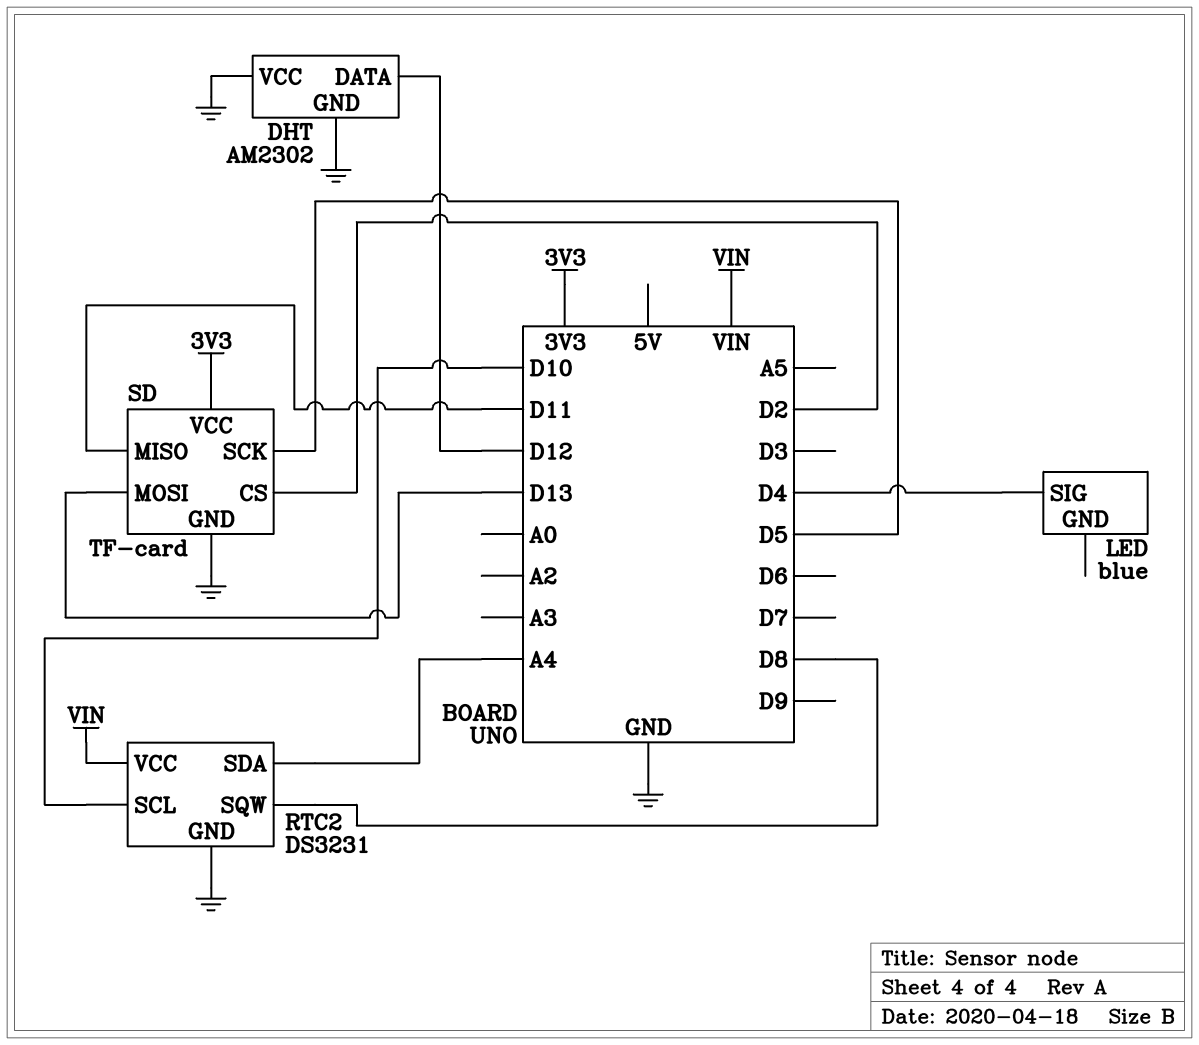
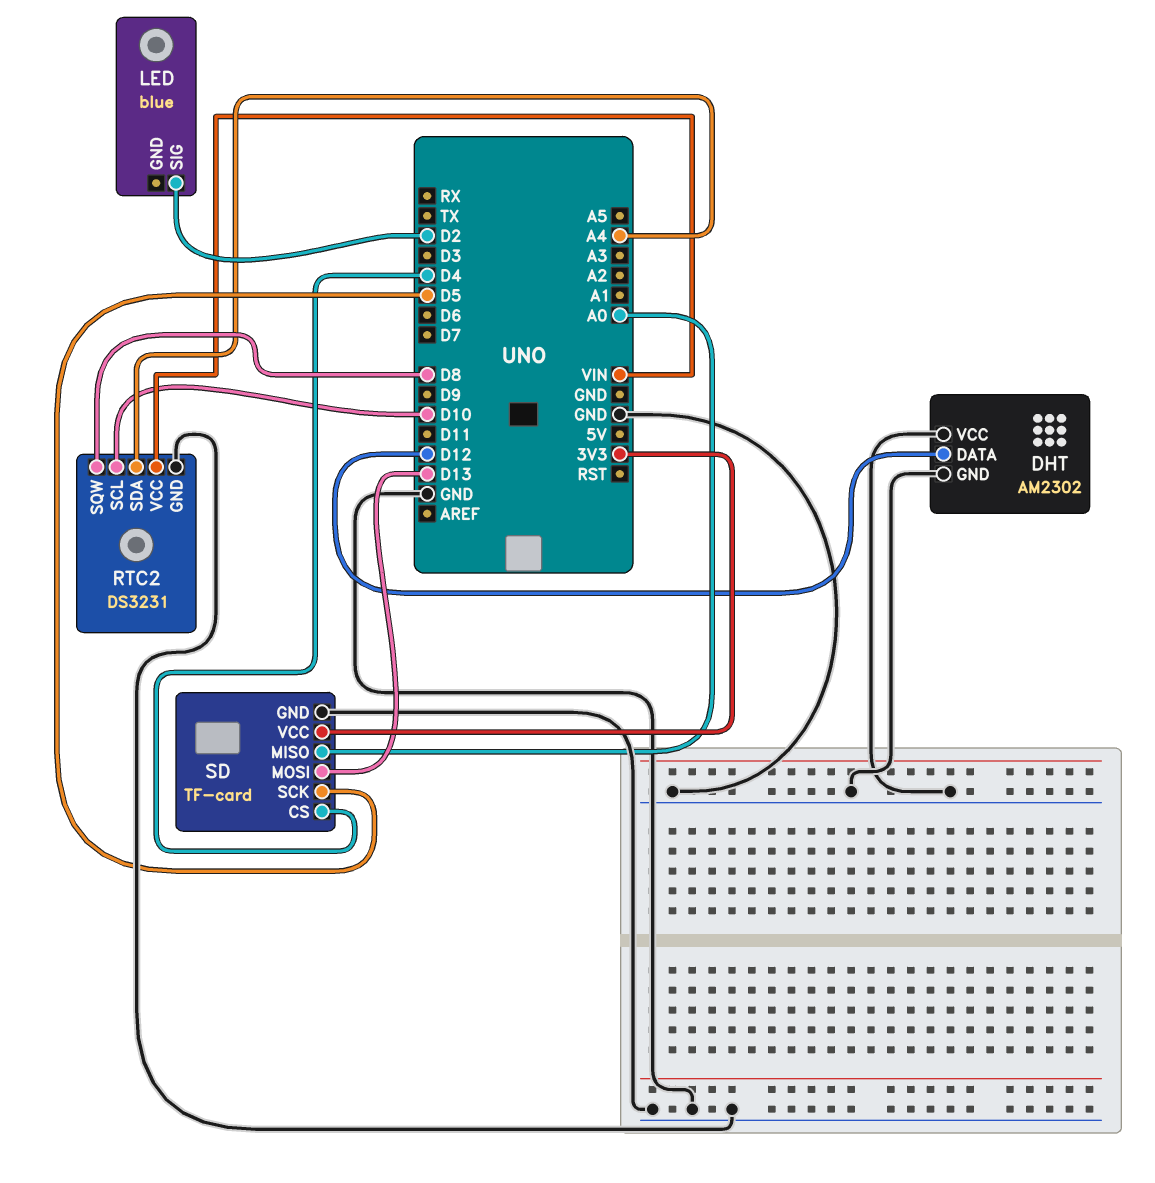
LED pin SIG: D4 -> D2
SD pin CS: D2 -> D4
SD pin MISO: D11 -> A0

